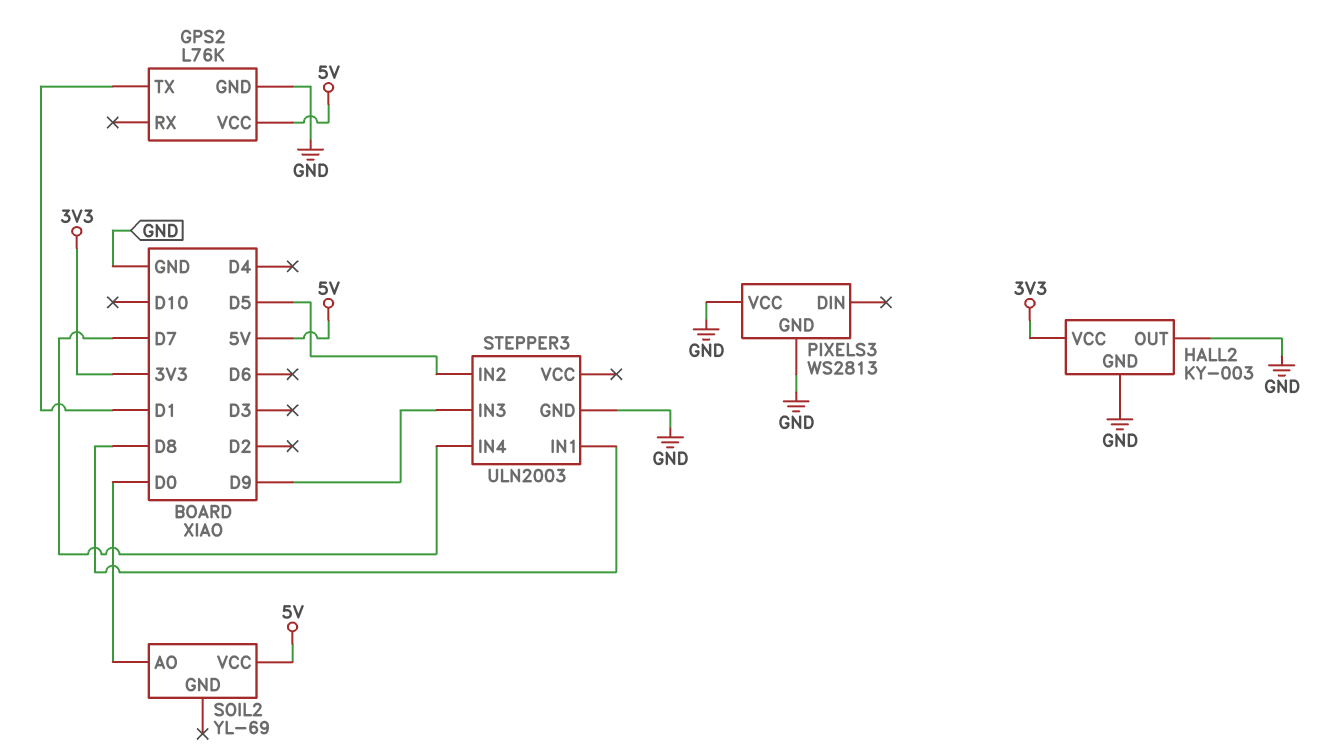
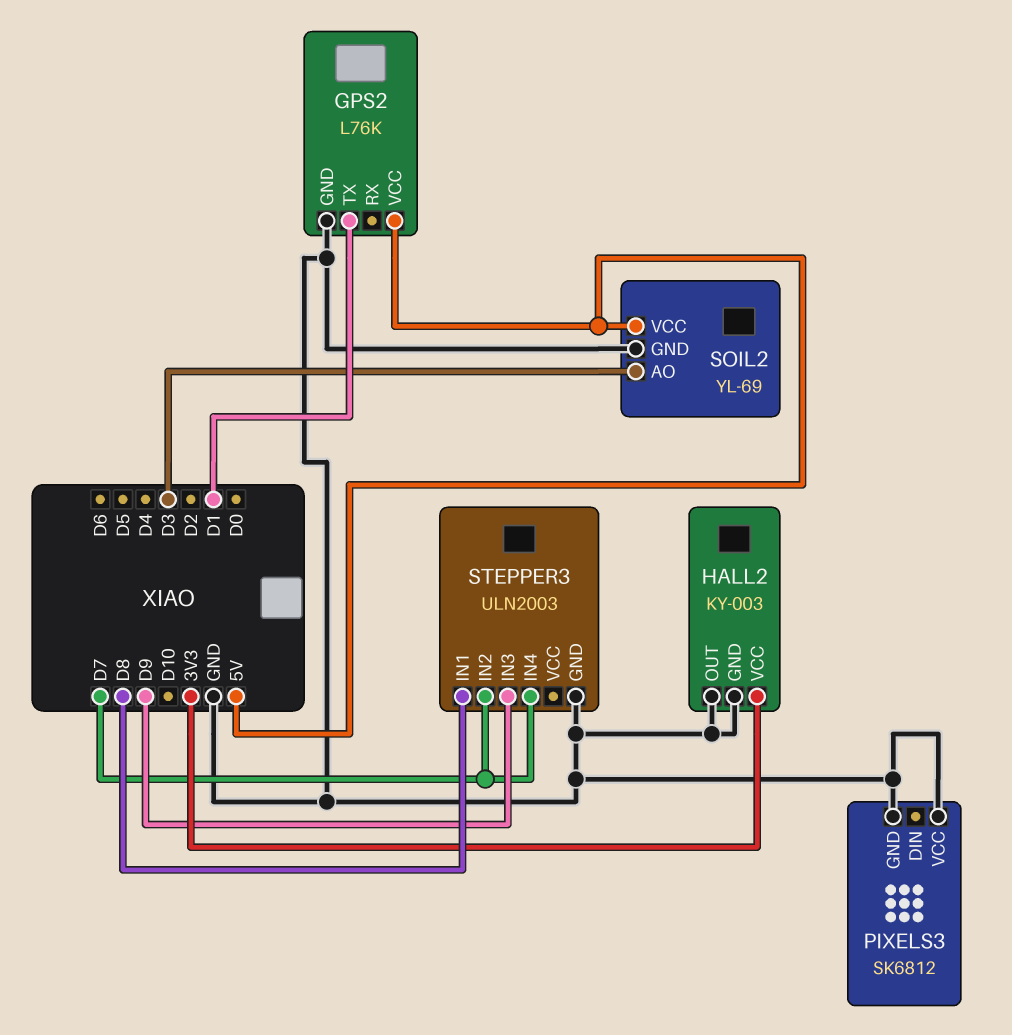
PIXELS3: WS2813 -> SK6812
SOIL2 pin AO: D0 -> D3
SOIL2 pin GND: none -> GND
STEPPER3 pin IN2: D5 -> D7

